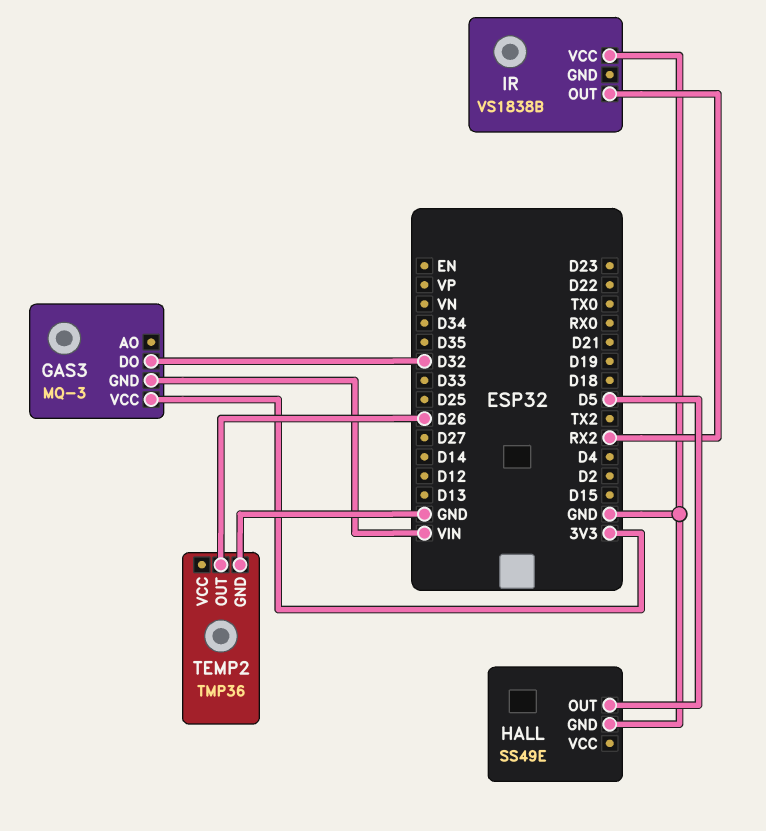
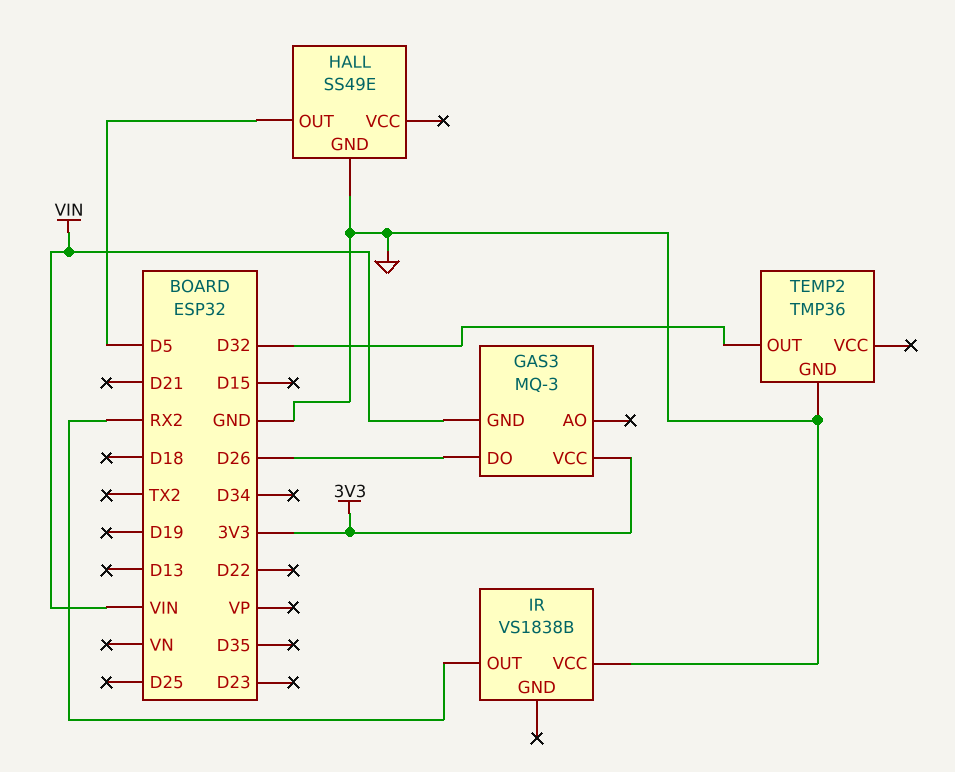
GAS3 pin DO: D32 -> D26
TEMP2 pin OUT: D26 -> D32

